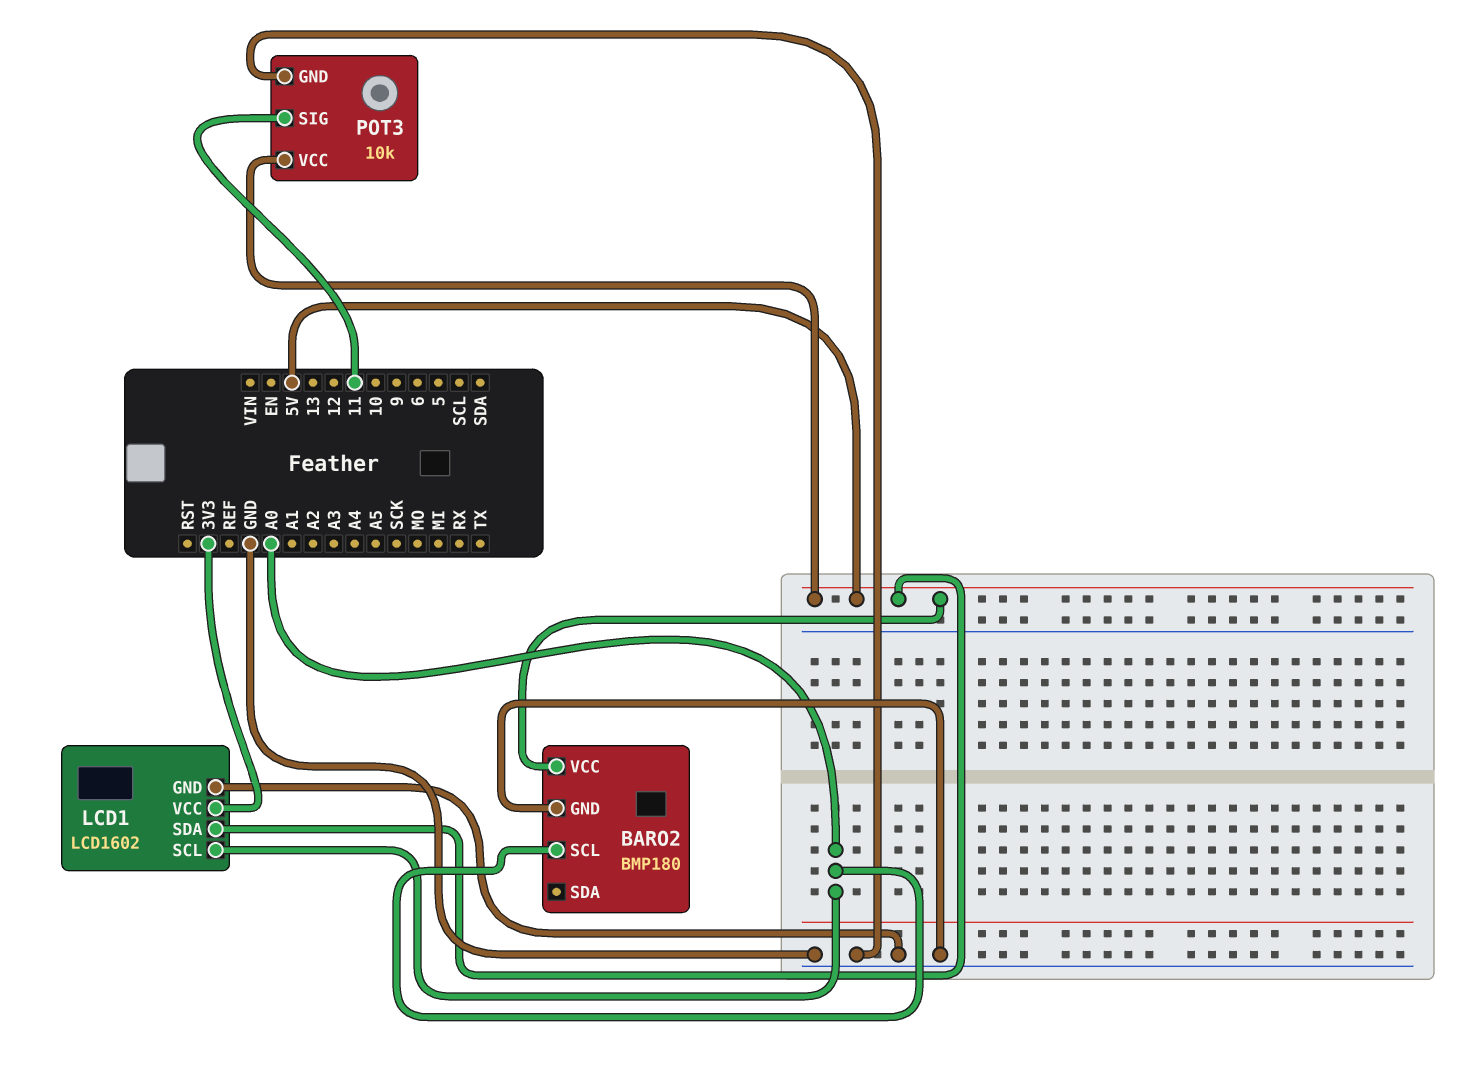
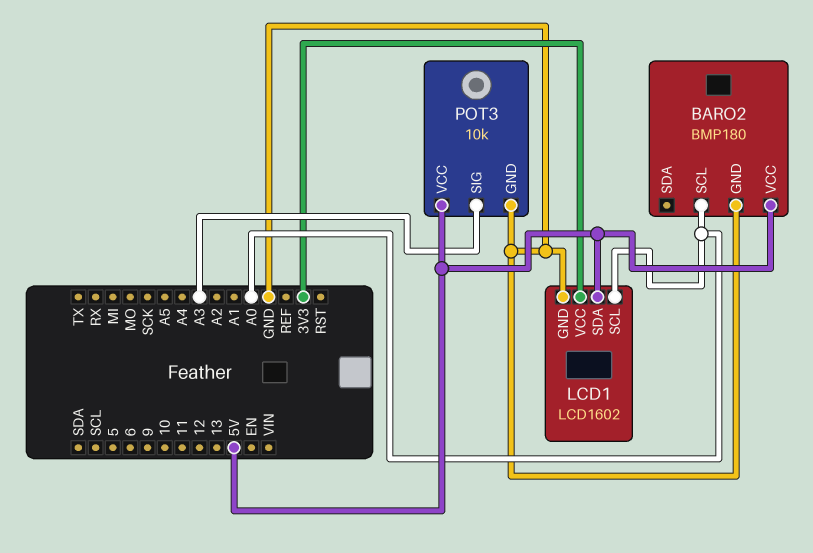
POT3 pin SIG: 11 -> A3

